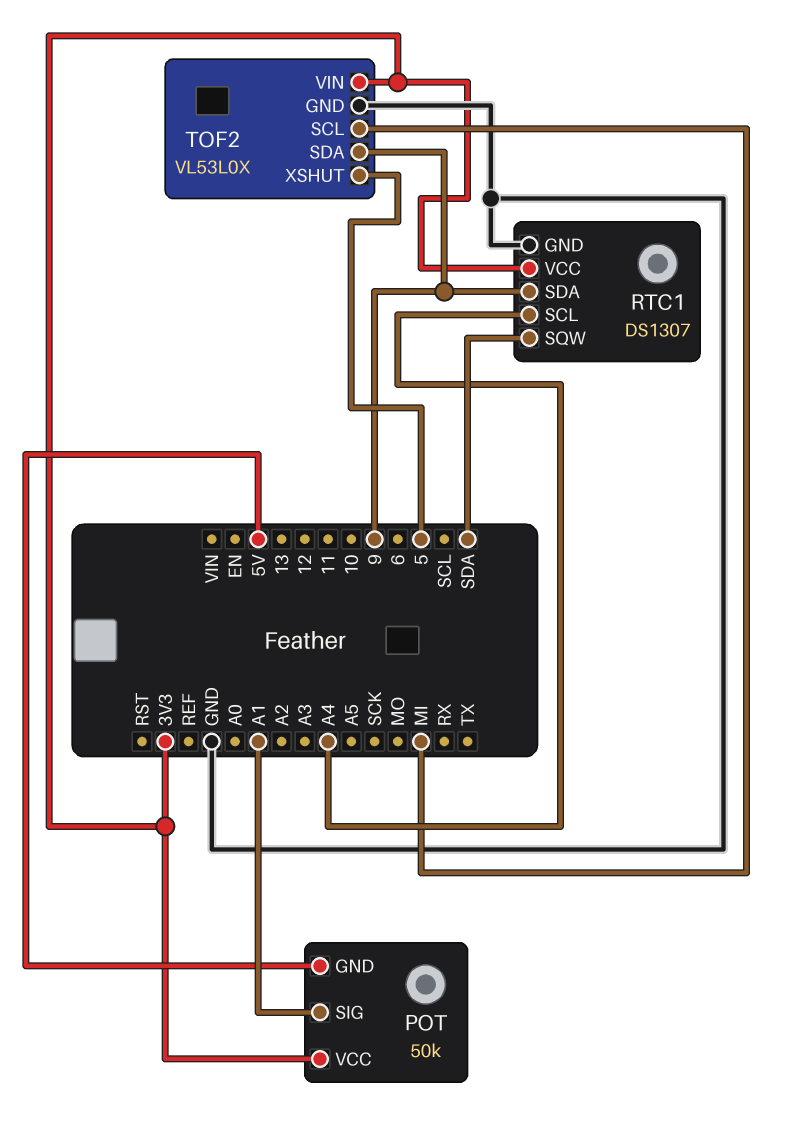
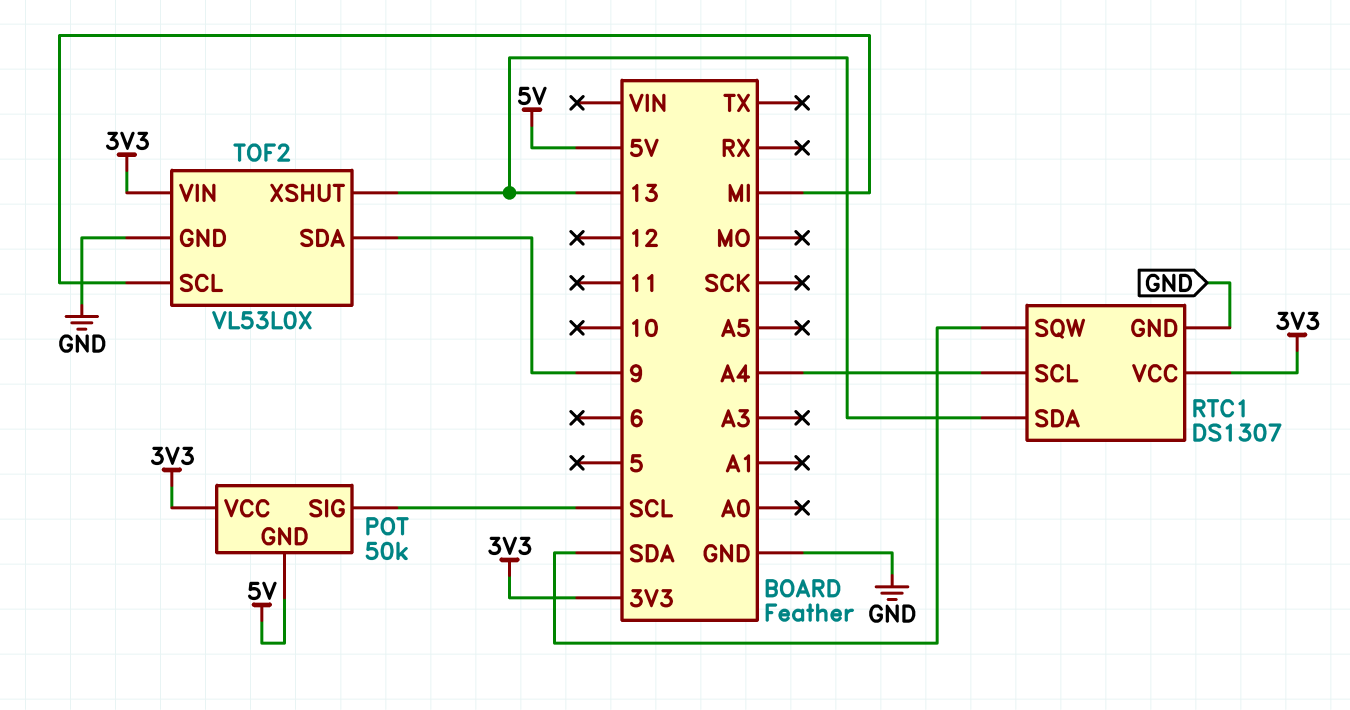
POT pin SIG: A1 -> SCL
RTC1 pin SDA: 9 -> 13
TOF2 pin XSHUT: 5 -> 13

